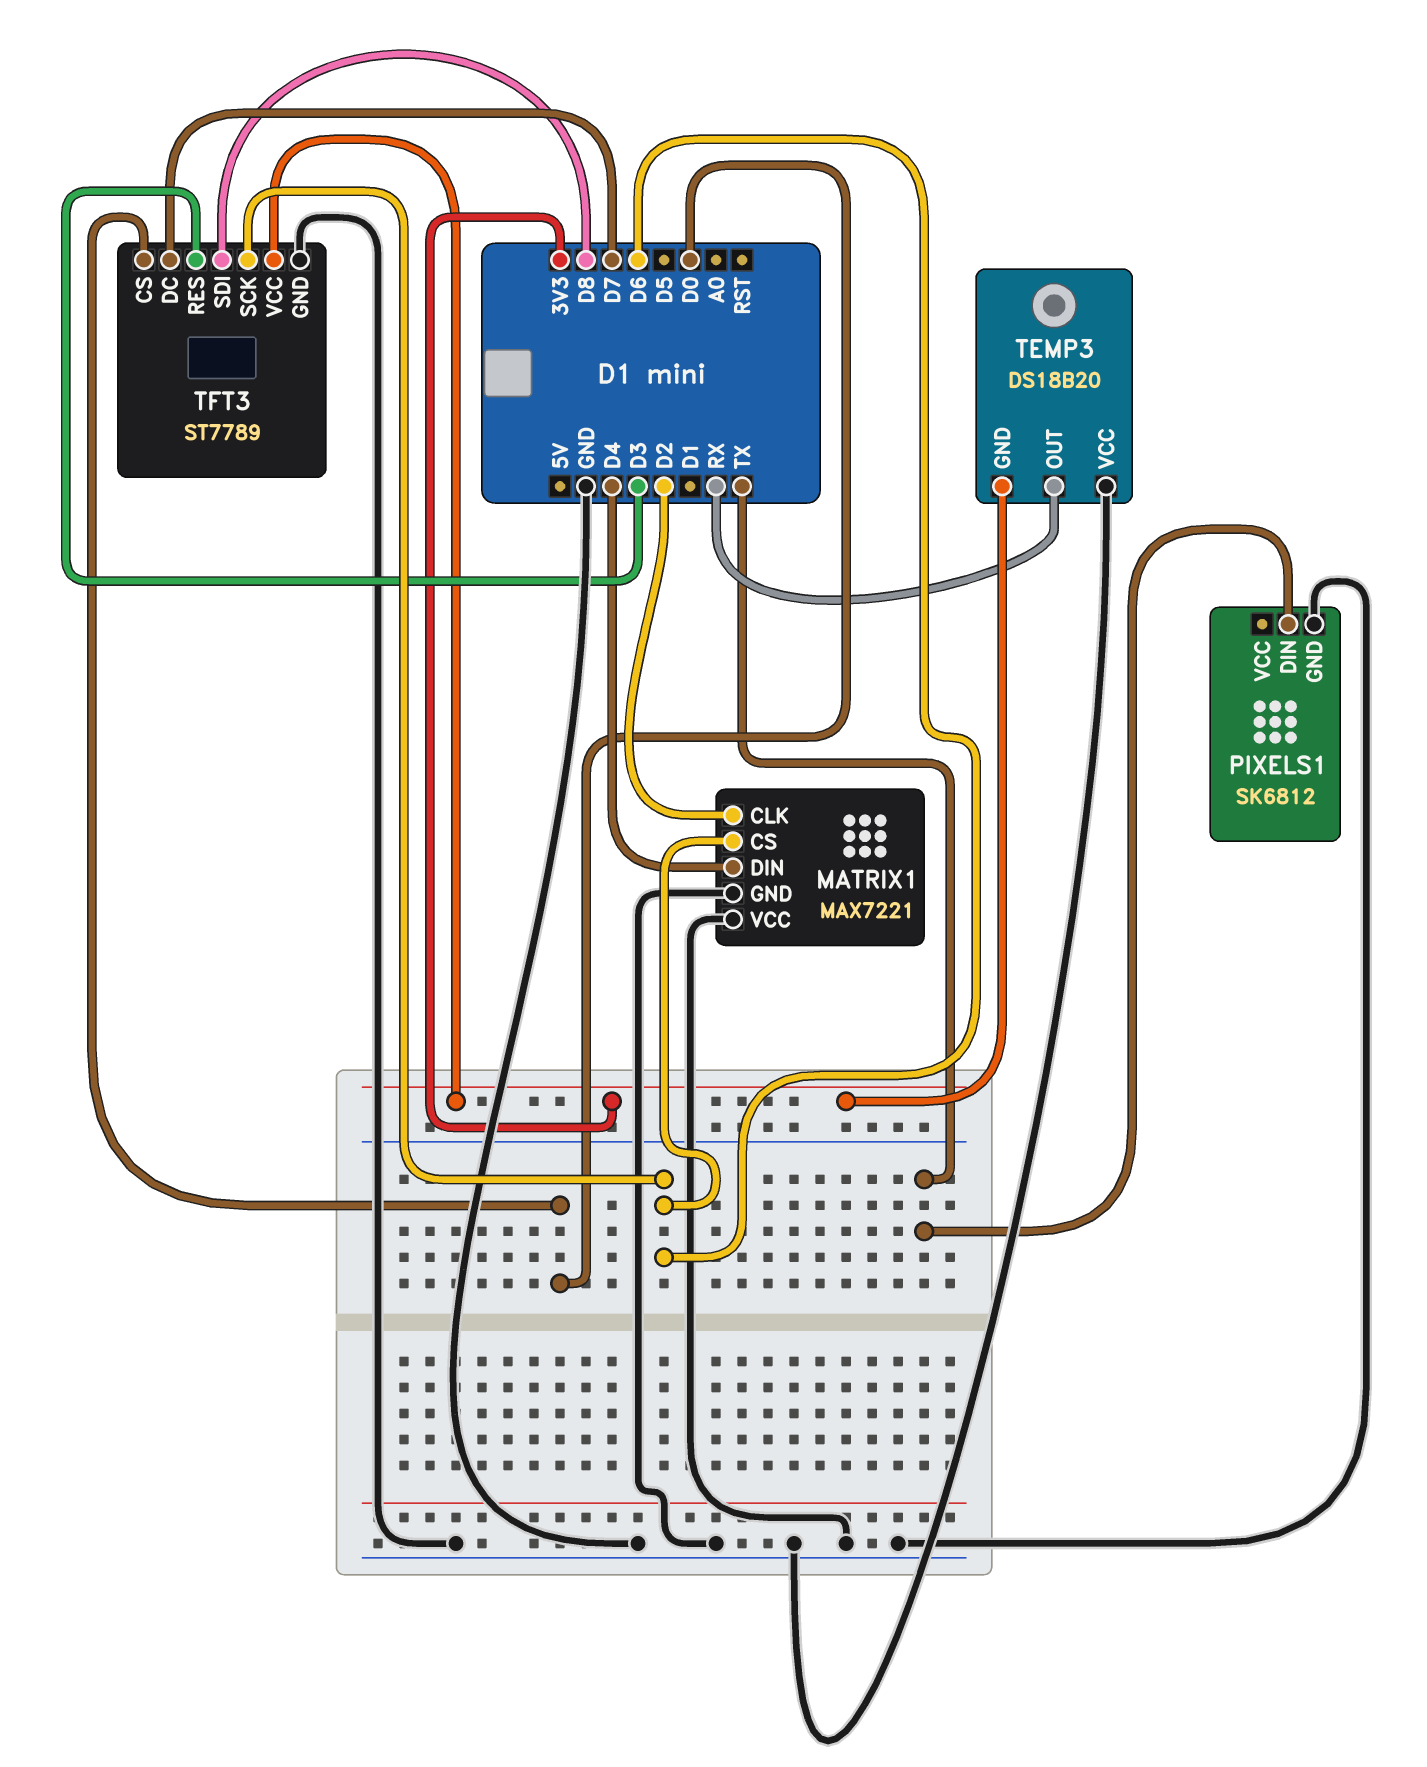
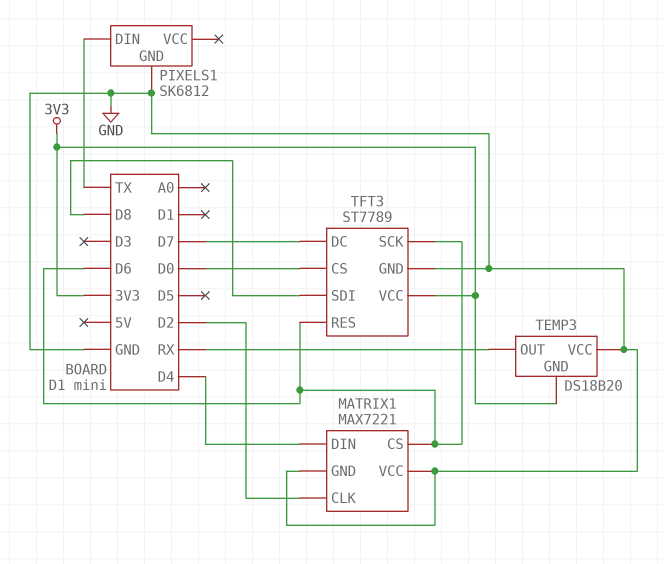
TFT3 pin RES: D3 -> D6

